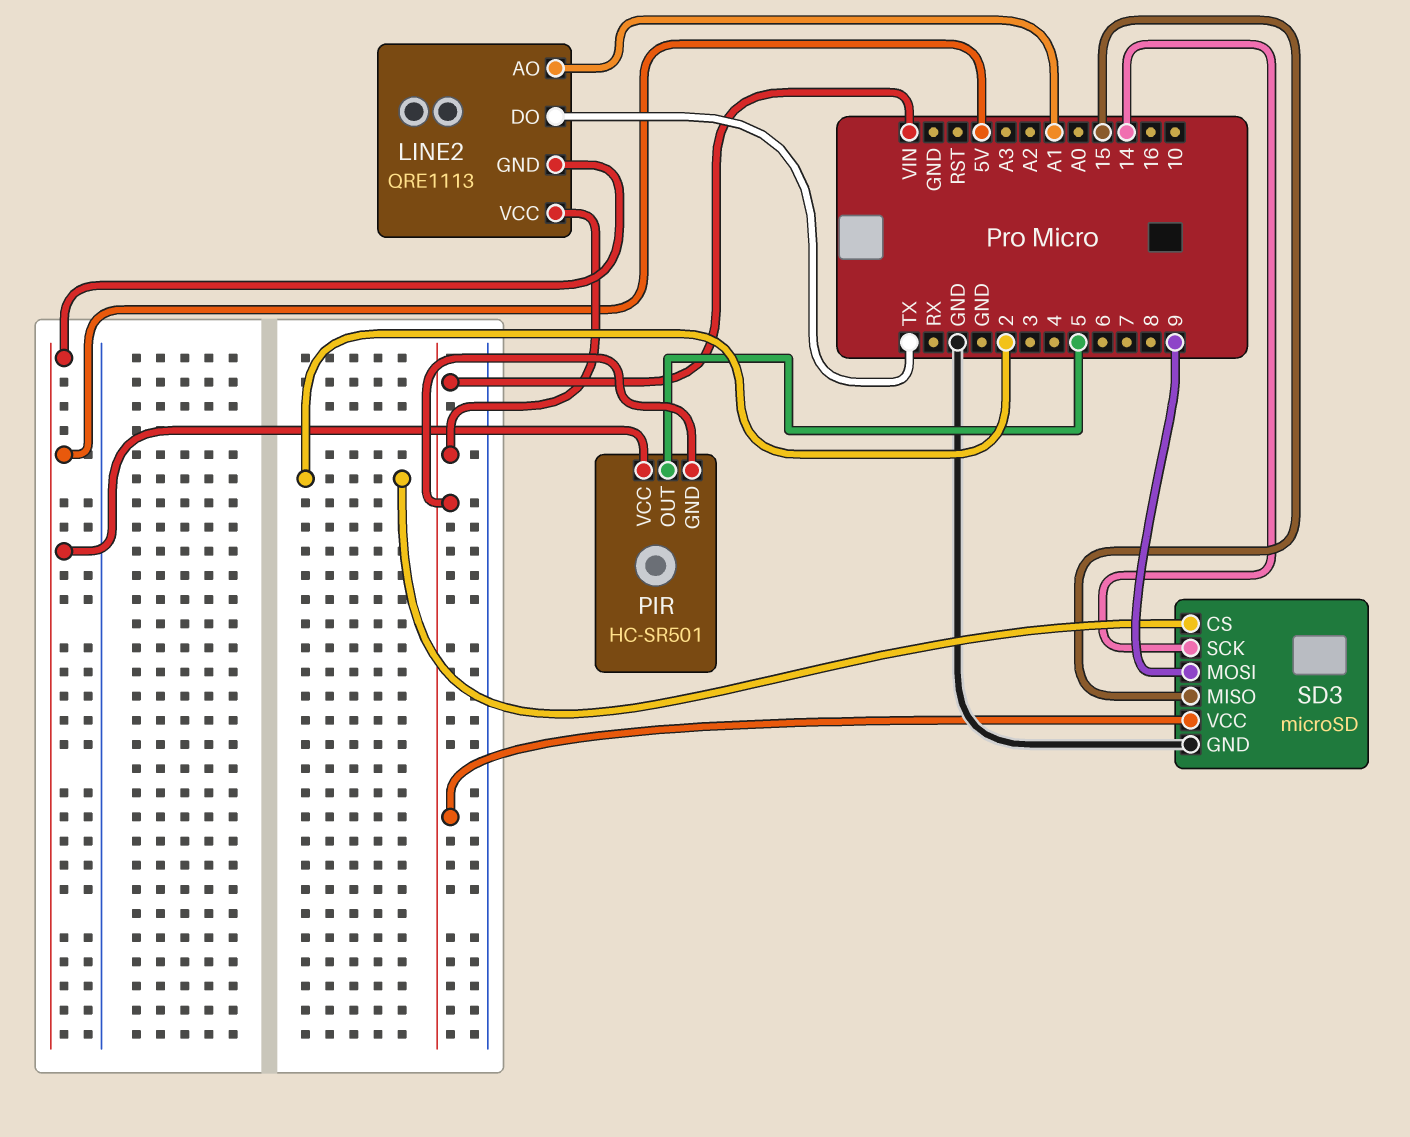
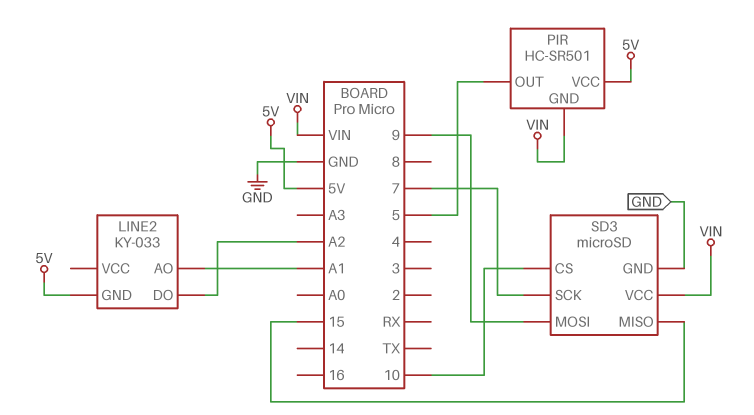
LINE2: QRE1113 -> KY-033
LINE2 pin DO: TX -> A2
LINE2 pin VCC: VIN -> none
SD3 pin CS: 2 -> 10
SD3 pin SCK: 14 -> 7

